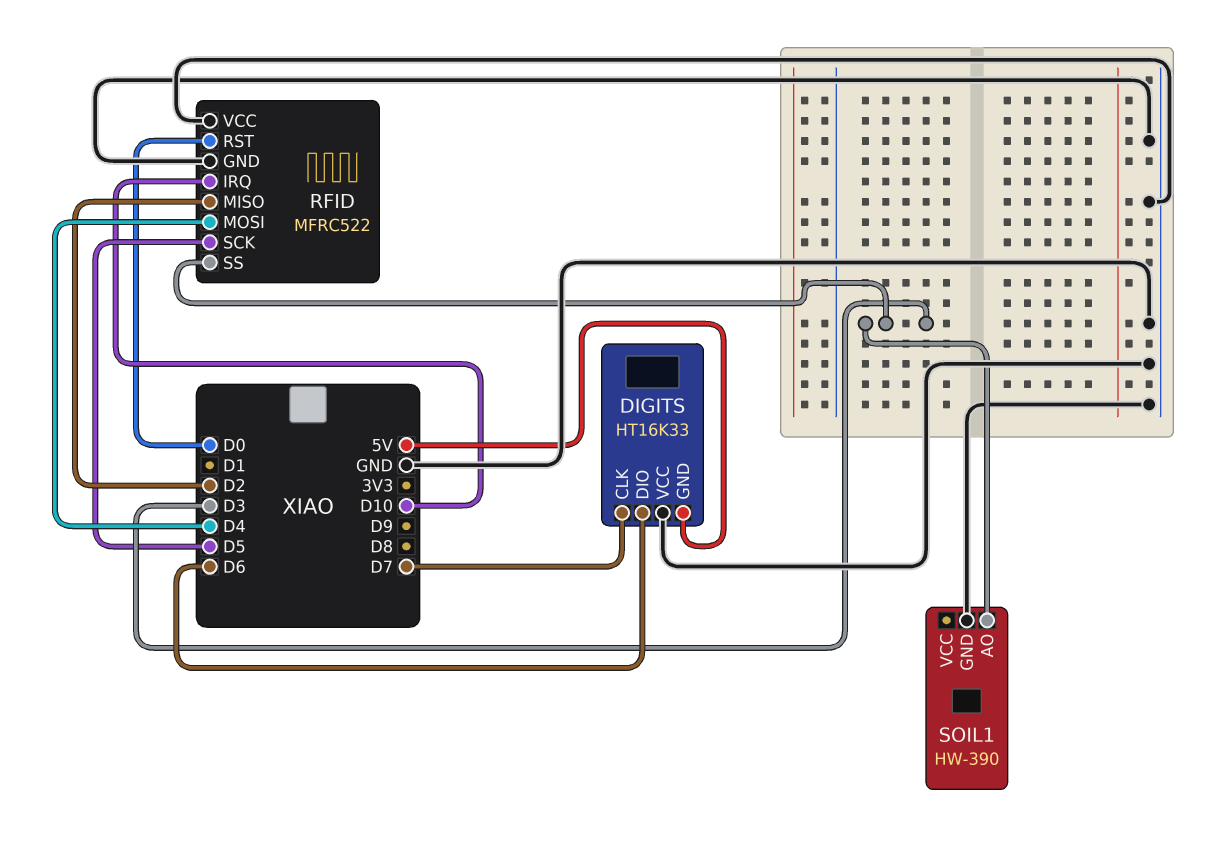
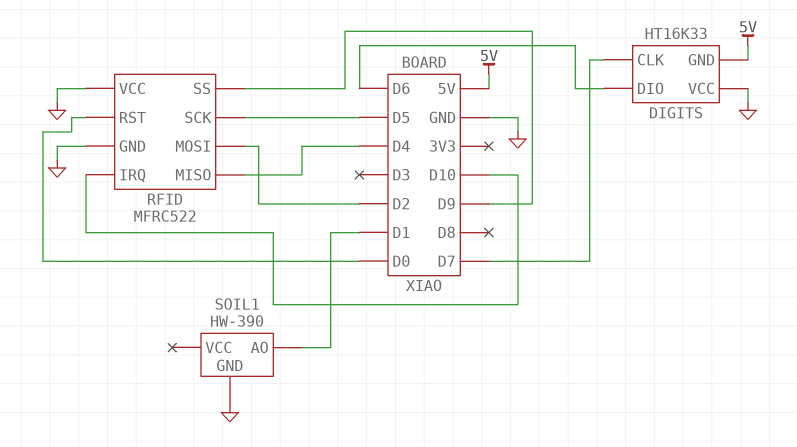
RFID pin MISO: D2 -> D4
RFID pin MOSI: D4 -> D2
RFID pin SS: D3 -> D9
SOIL1 pin AO: D3 -> D1

